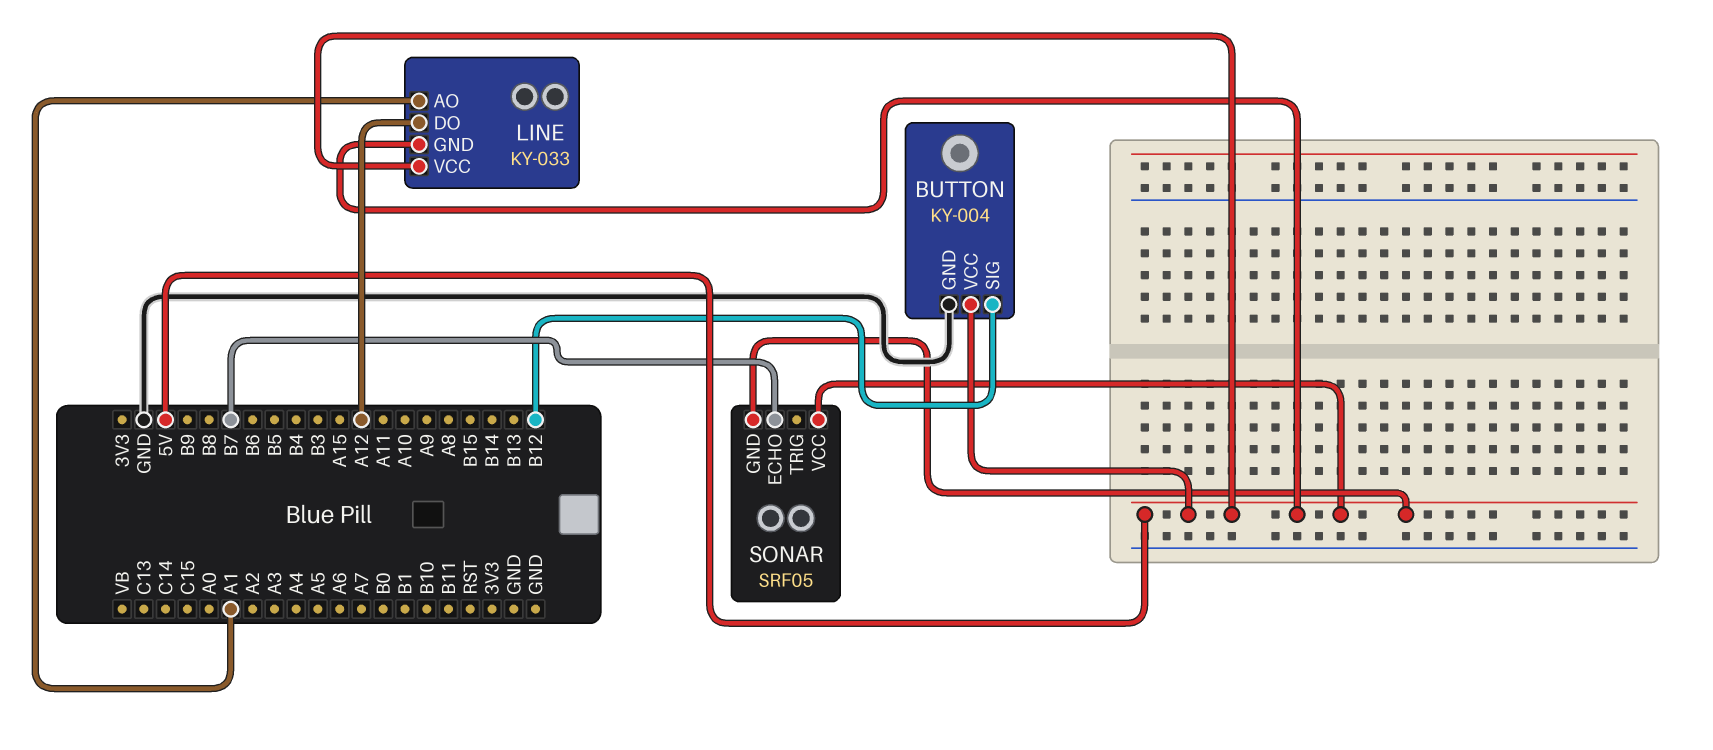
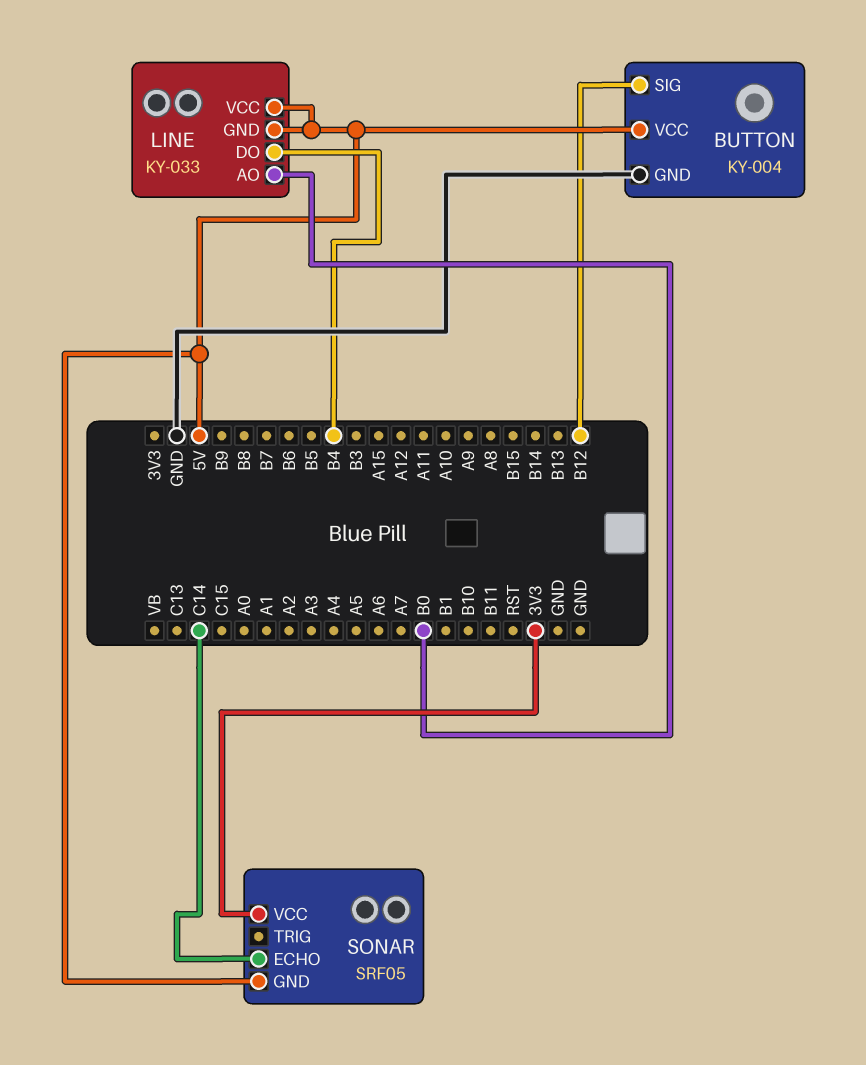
LINE pin AO: A1 -> B0
LINE pin DO: A12 -> B4
SONAR pin ECHO: B7 -> C14
SONAR pin VCC: 5V -> 3V3

